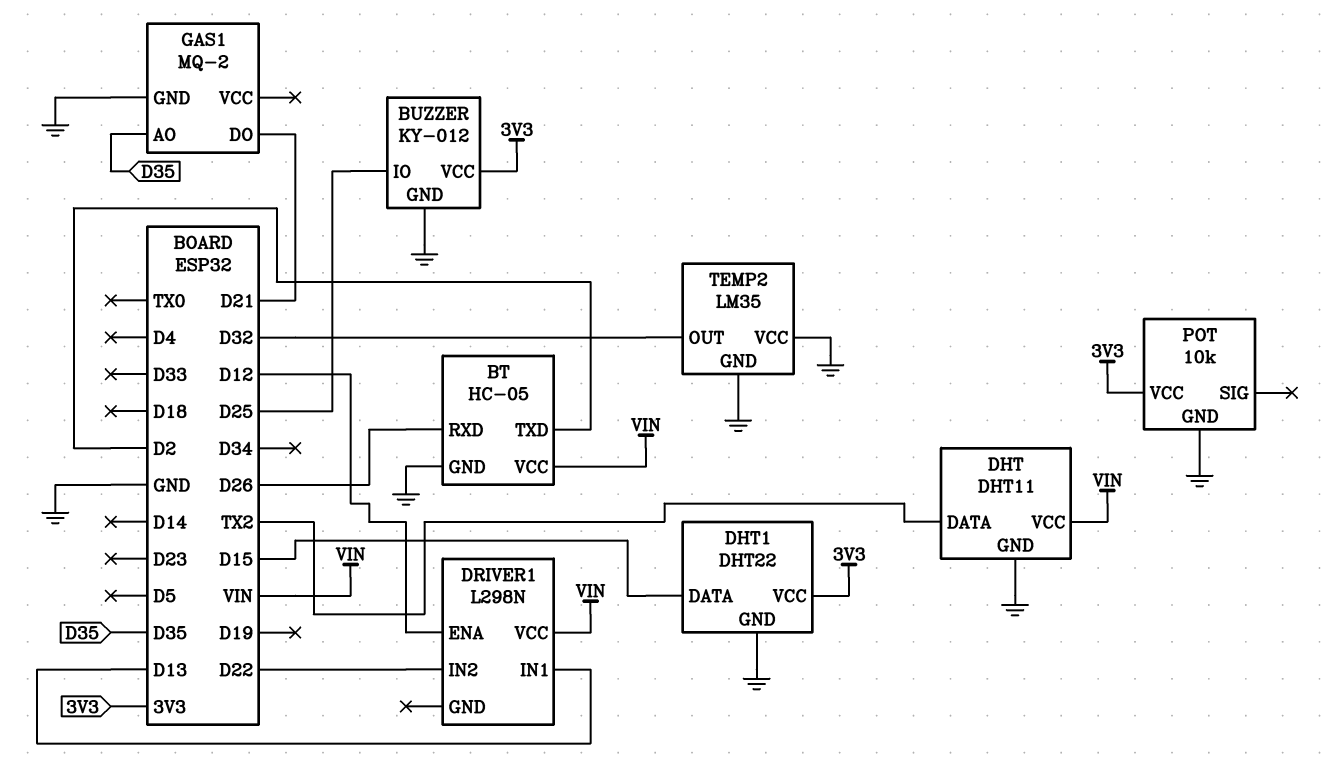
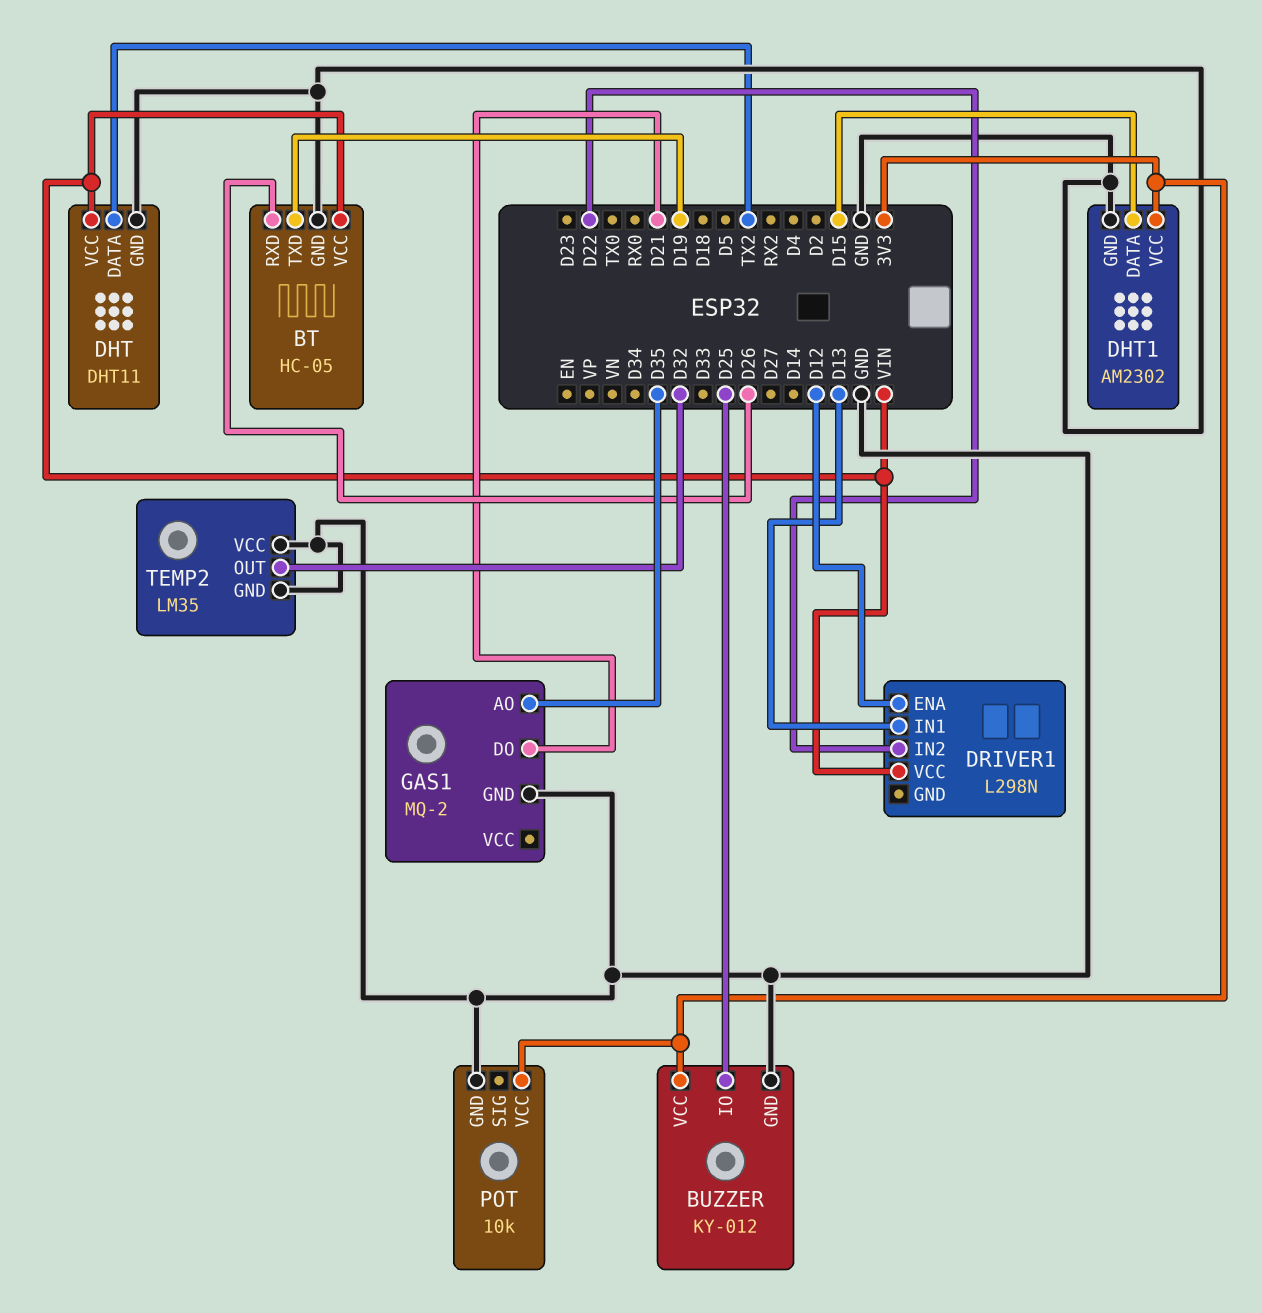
BT pin TXD: D2 -> D19
DHT1: DHT22 -> AM2302

